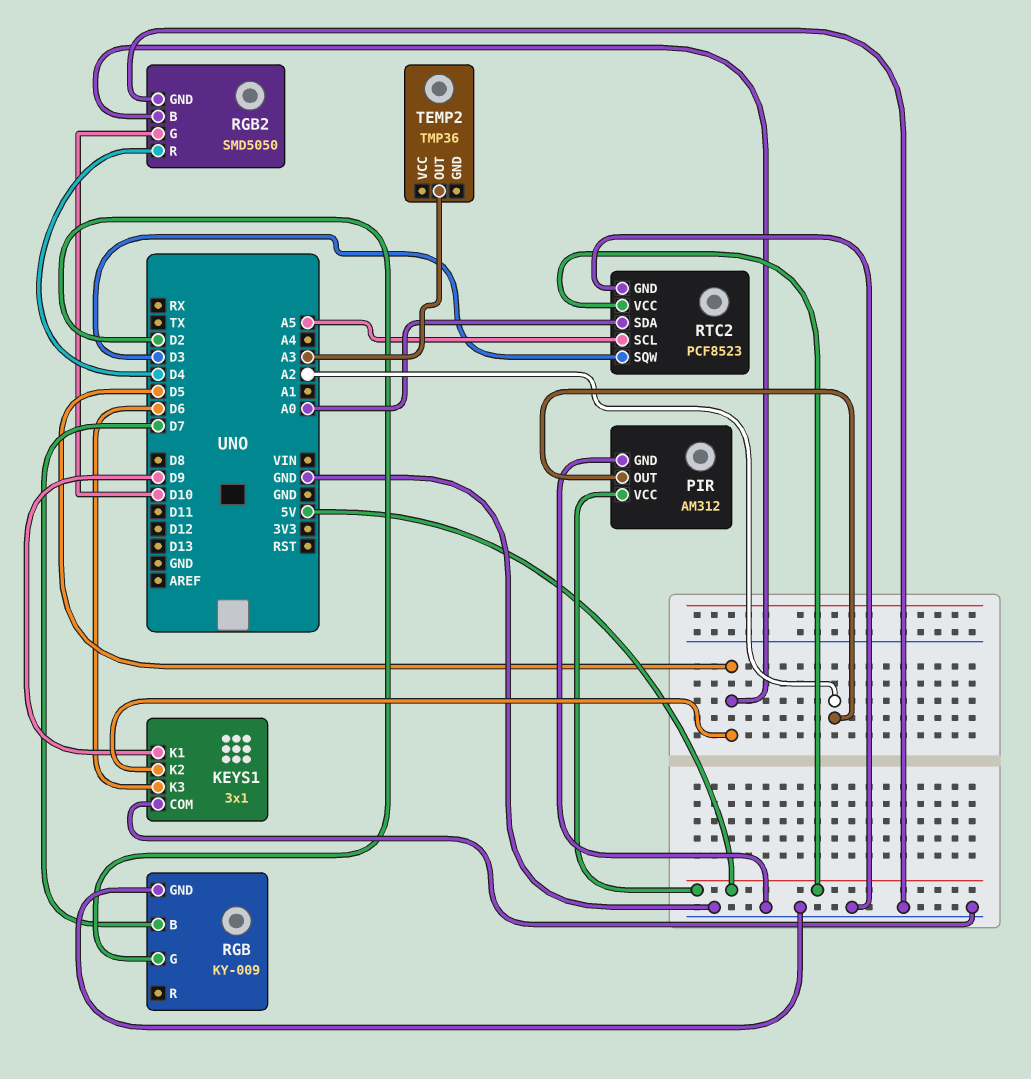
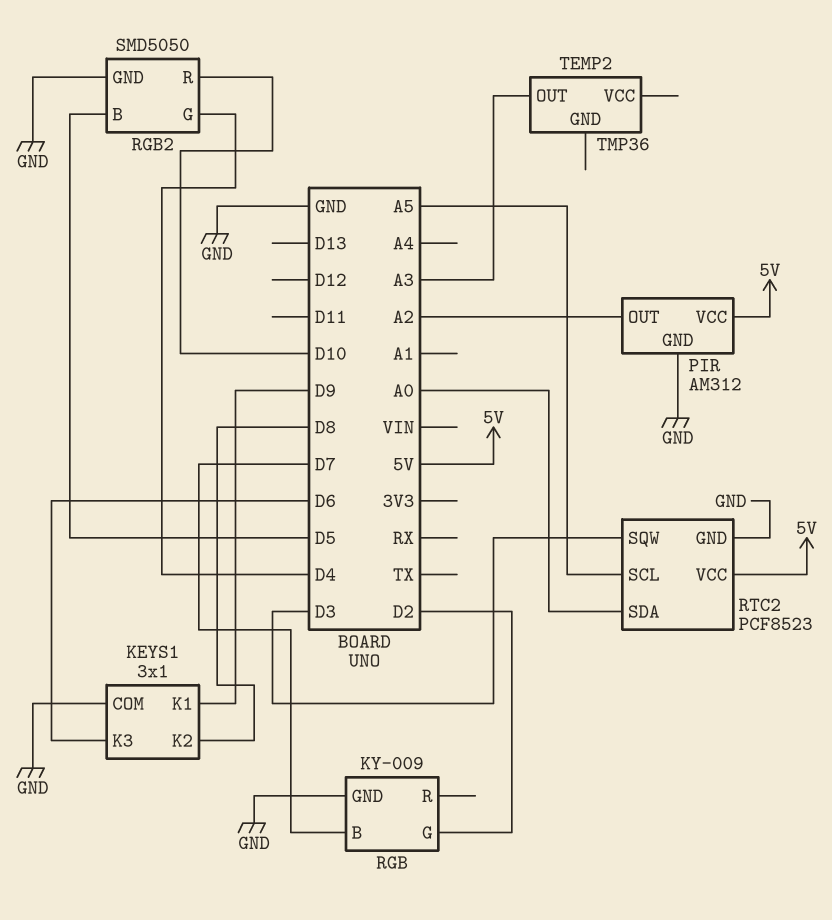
KEYS1 pin K2: D5 -> D8
RGB2 pin G: D10 -> D4
RGB2 pin R: D4 -> D10

